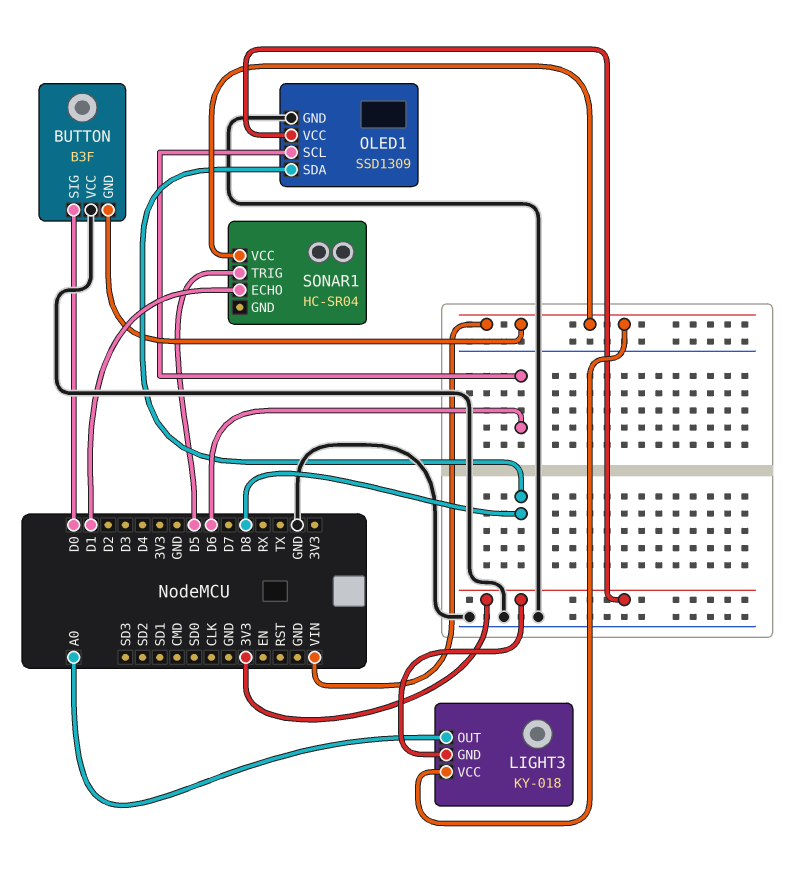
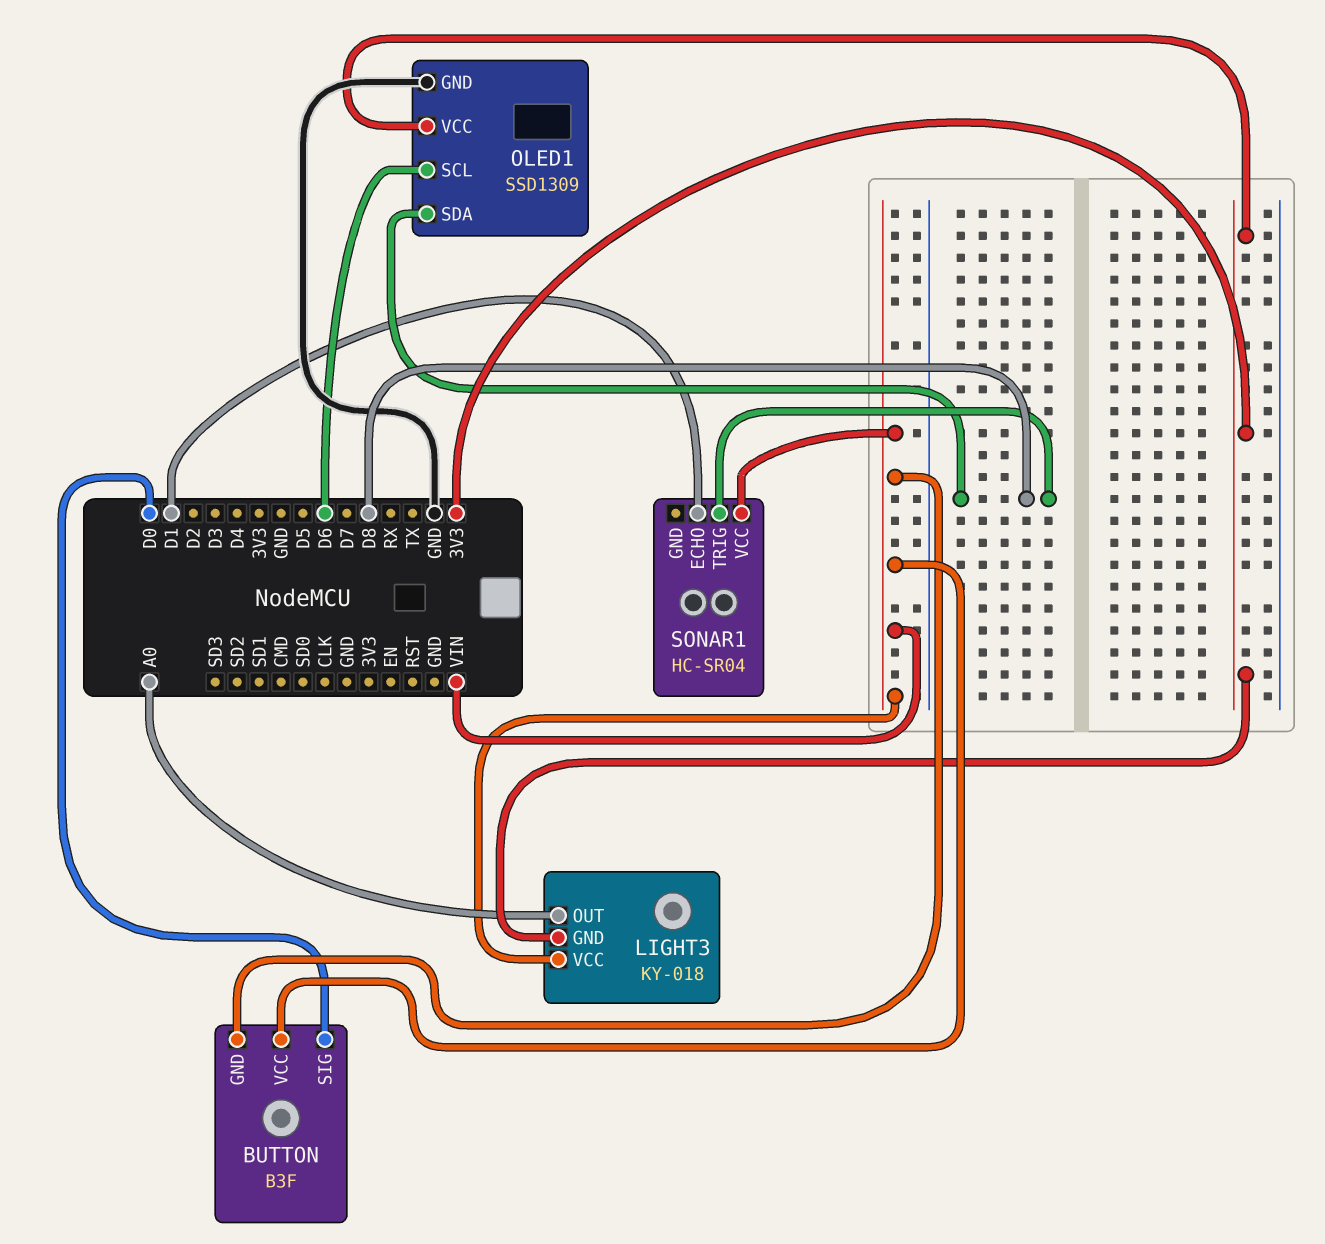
BUTTON pin VCC: GND -> VIN
SONAR1 pin TRIG: D5 -> D8

